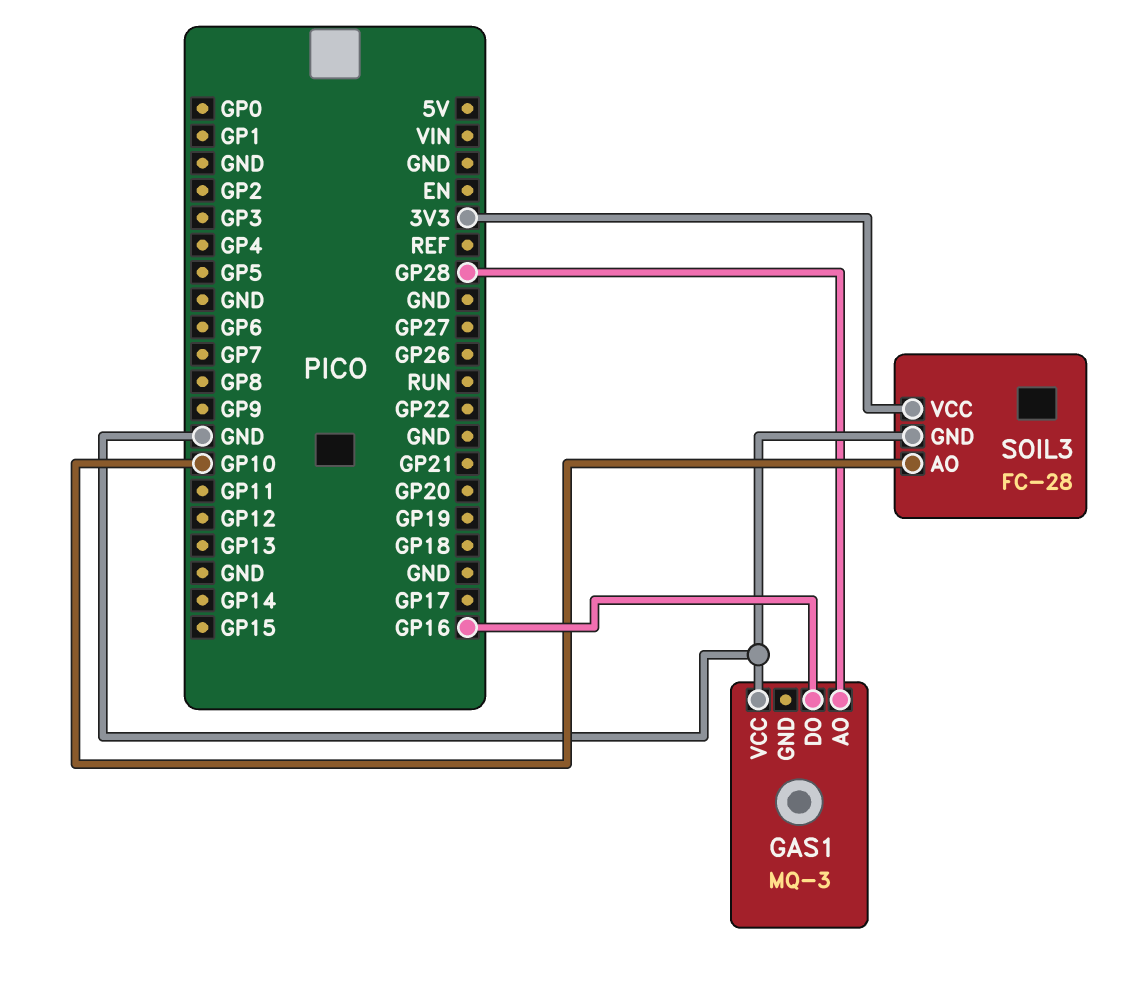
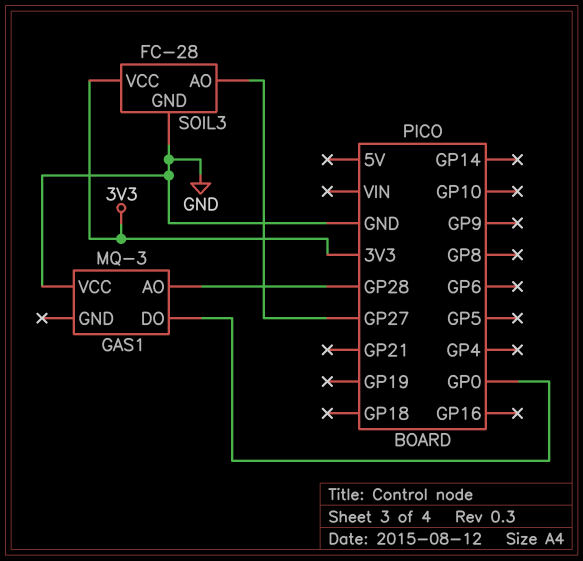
GAS1 pin DO: GP16 -> GP0
SOIL3 pin AO: GP10 -> GP27

